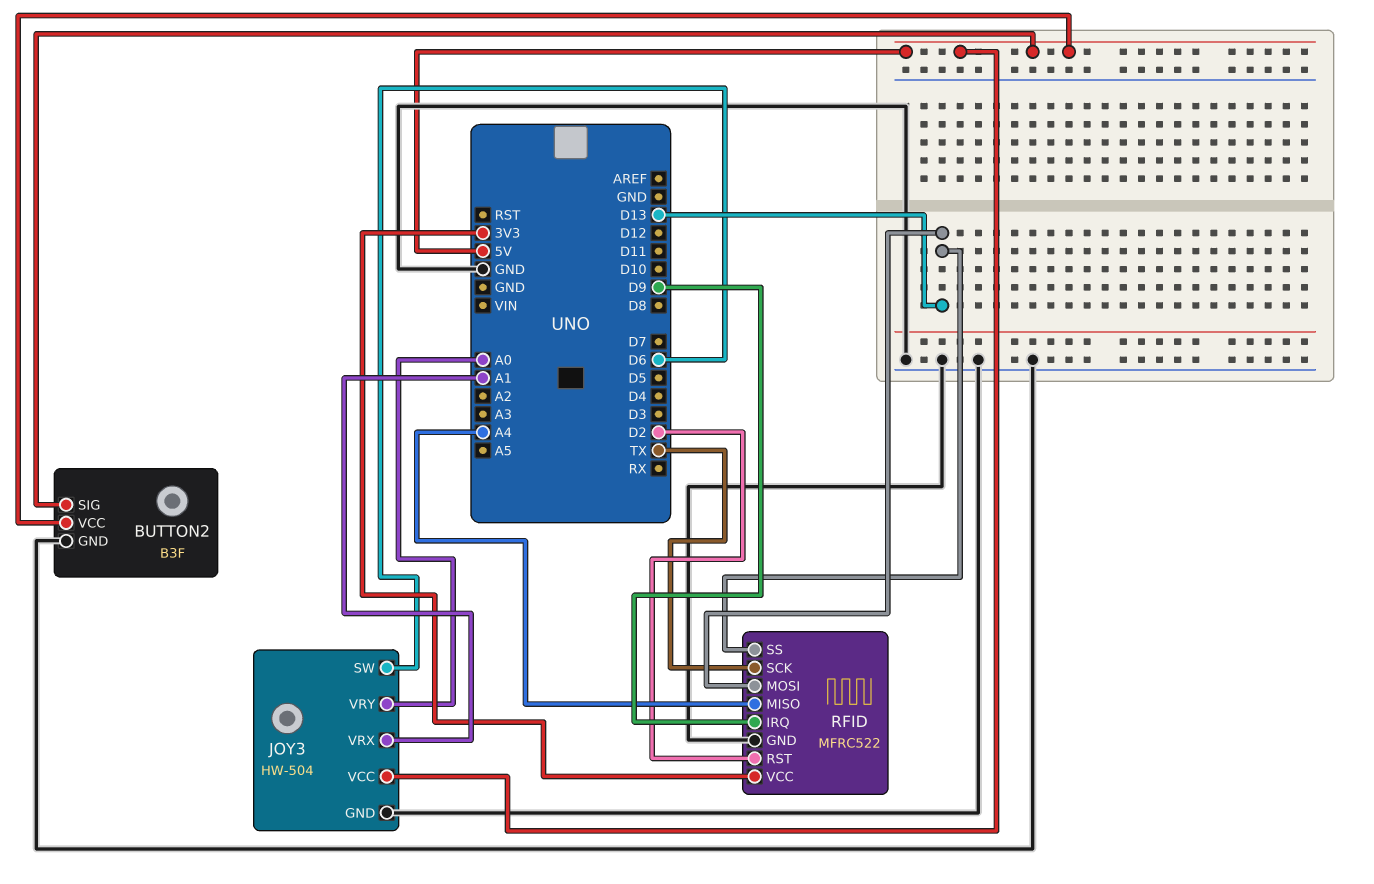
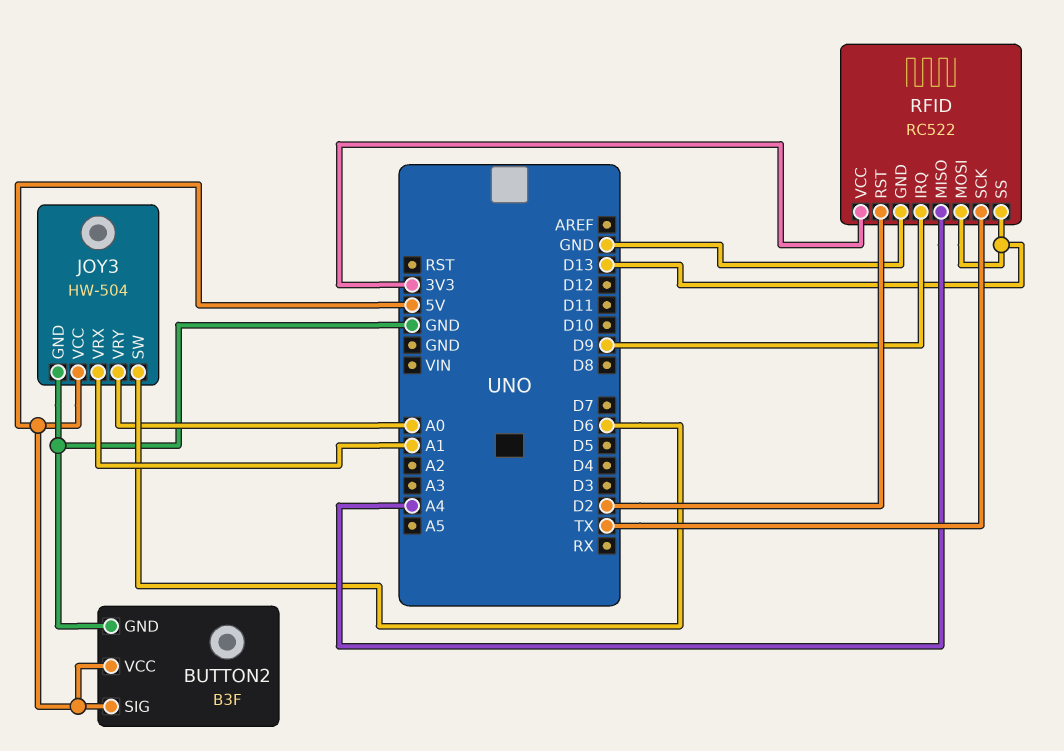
RFID: MFRC522 -> RC522

